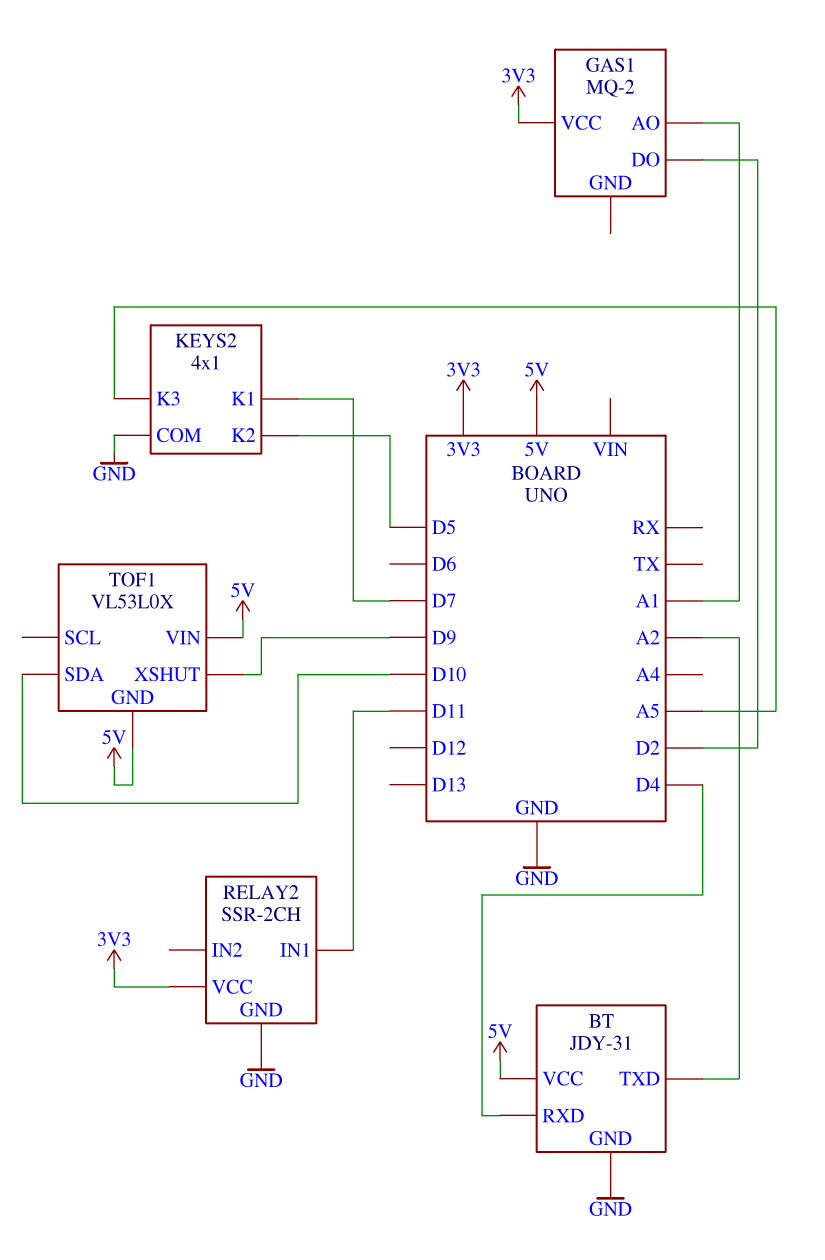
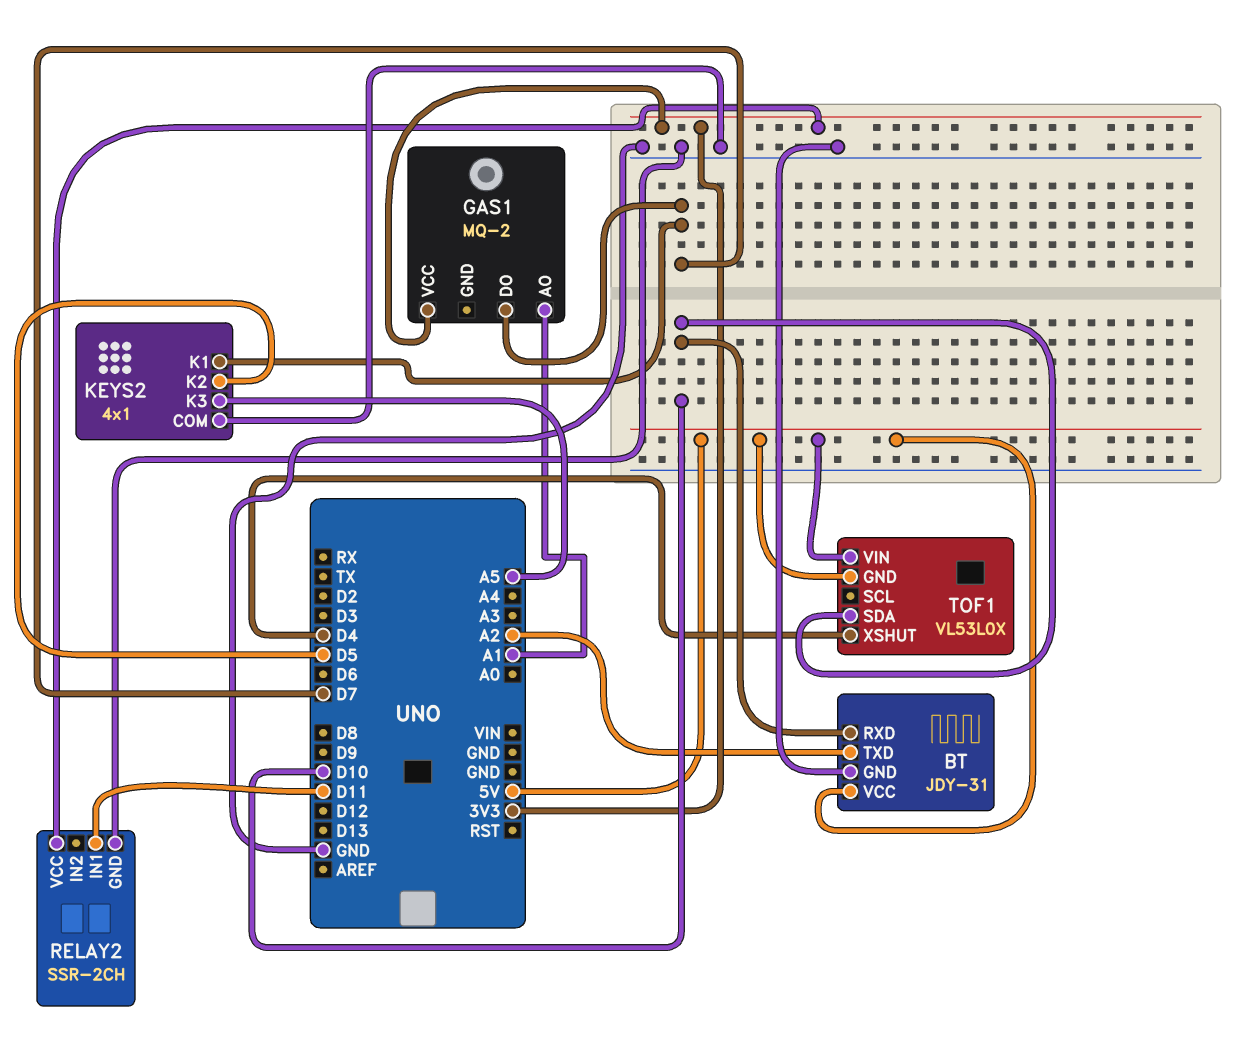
BT pin RXD: D4 -> D10
GAS1 pin DO: D2 -> D7
TOF1 pin XSHUT: D9 -> D4

